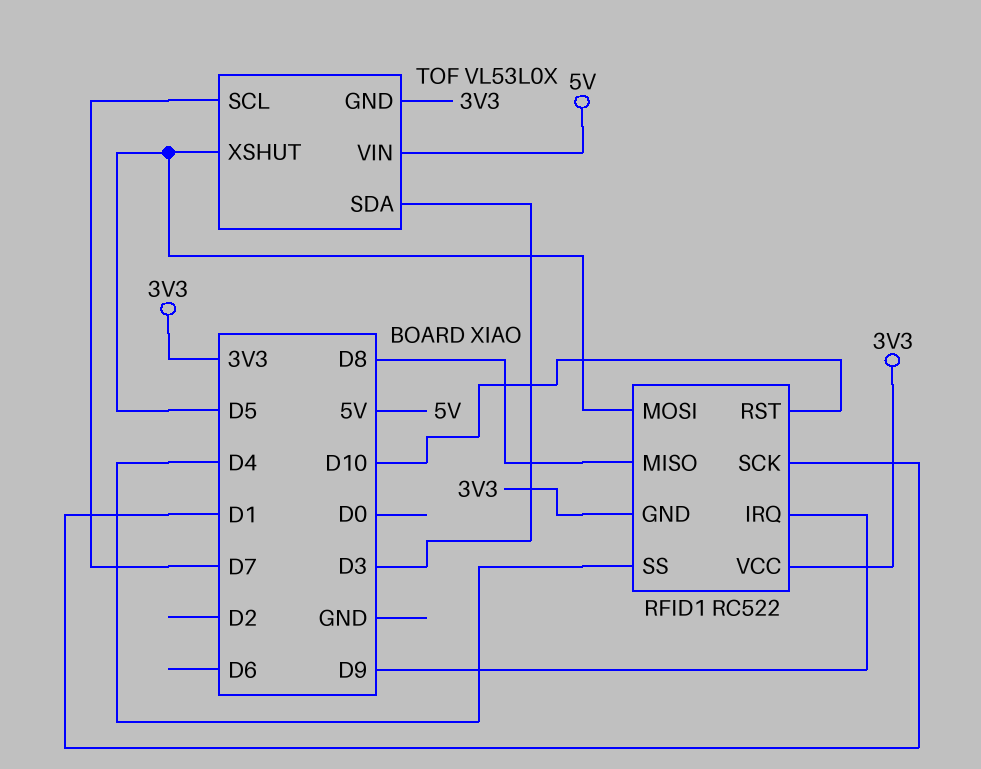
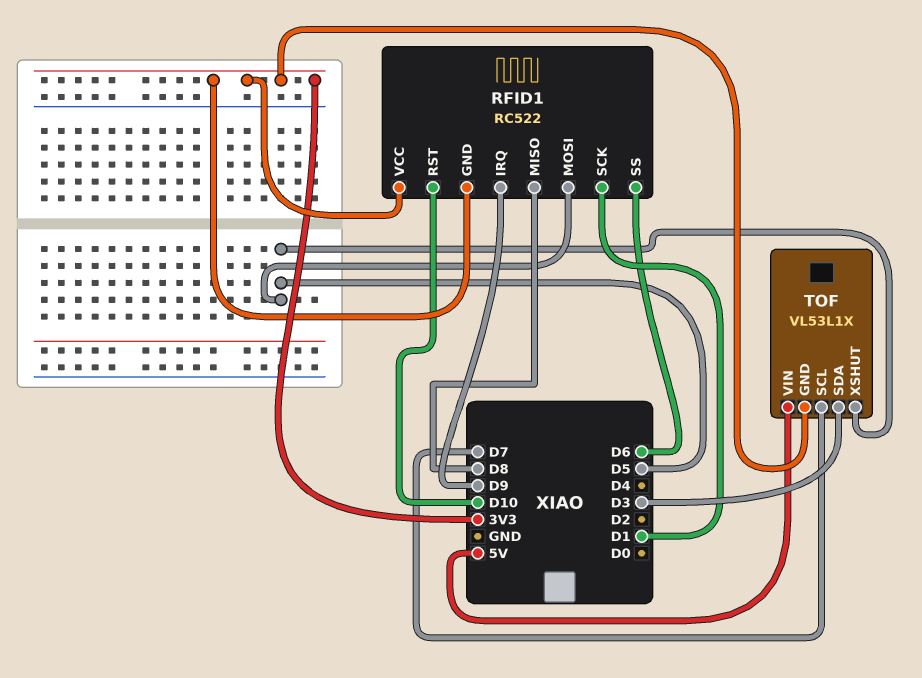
RFID1 pin SS: D4 -> D6
TOF: VL53L0X -> VL53L1X

